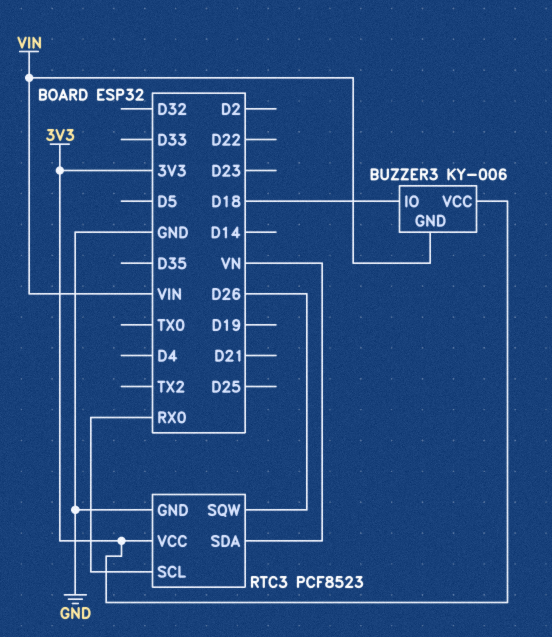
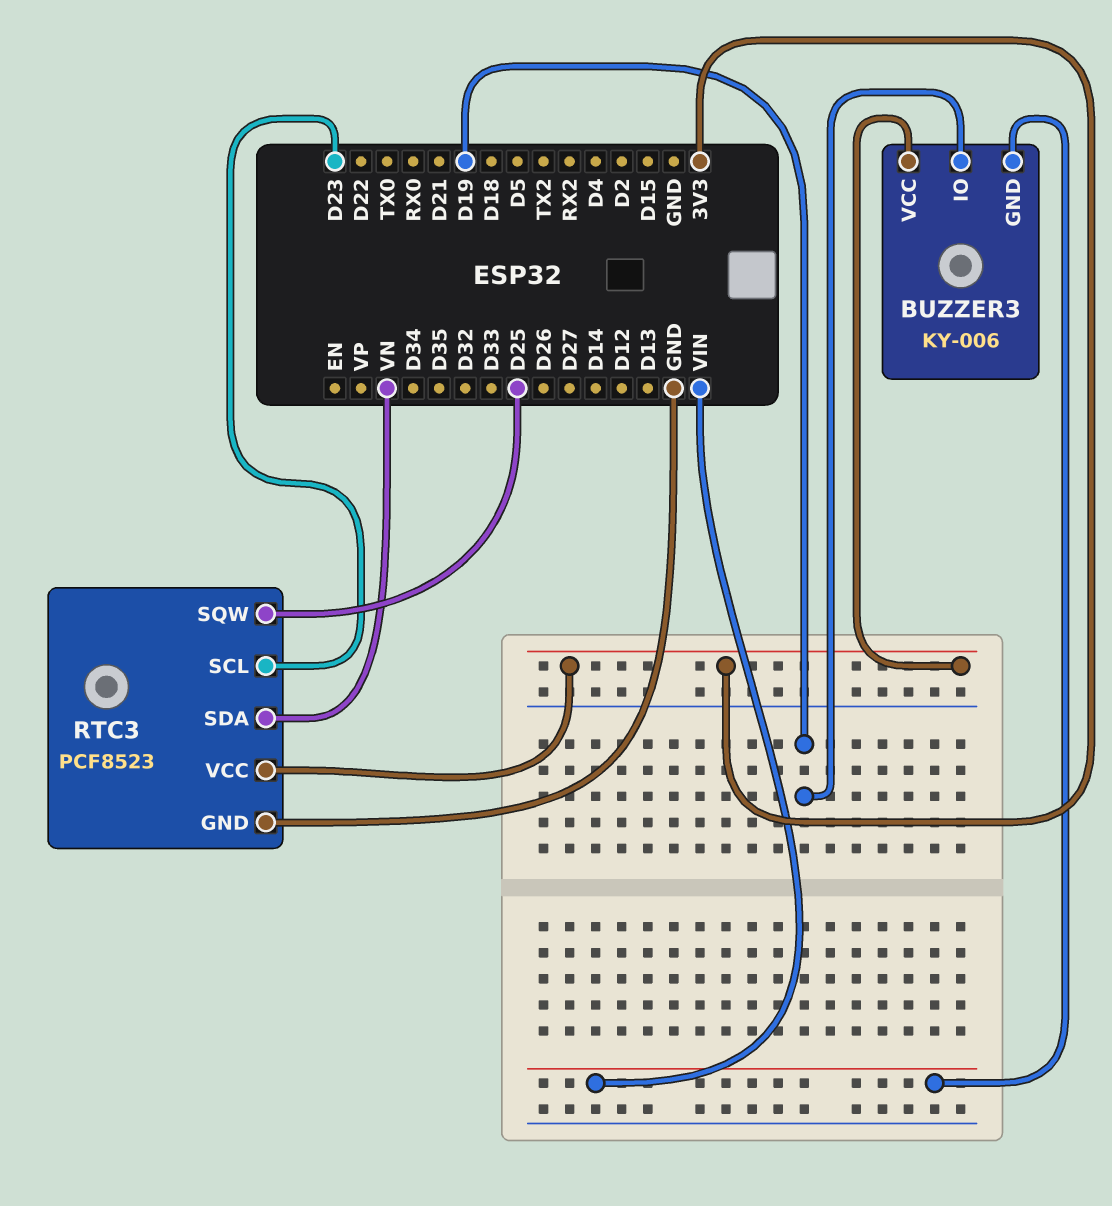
BUZZER3 pin IO: D18 -> D19
RTC3 pin SCL: RX0 -> D23
RTC3 pin SQW: D26 -> D25

